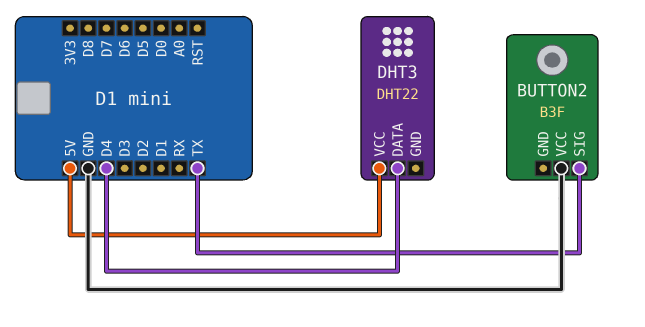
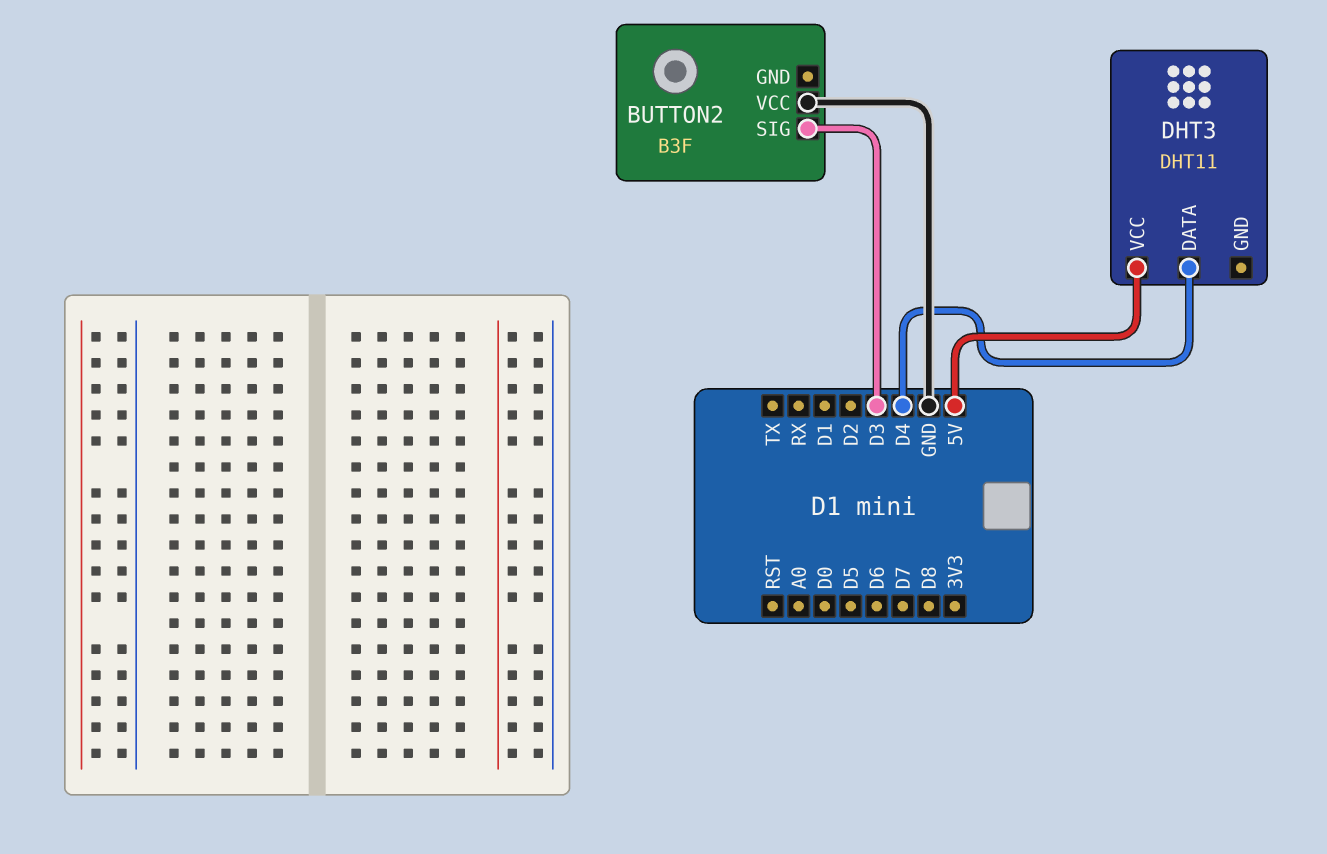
BUTTON2 pin SIG: TX -> D3
DHT3: DHT22 -> DHT11

